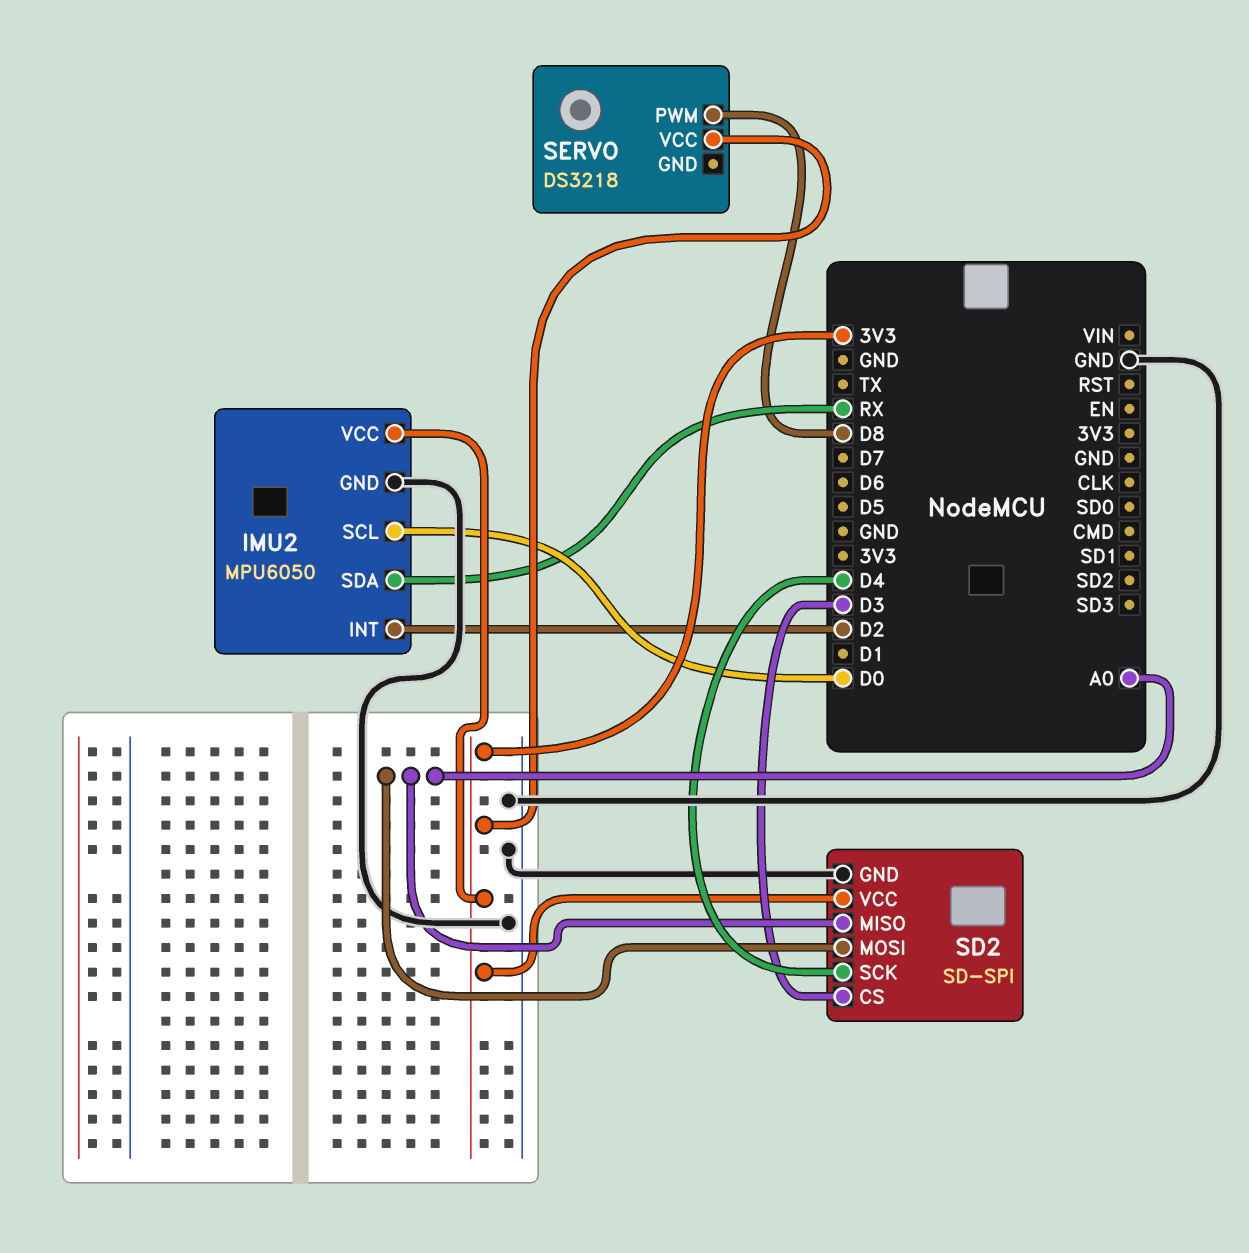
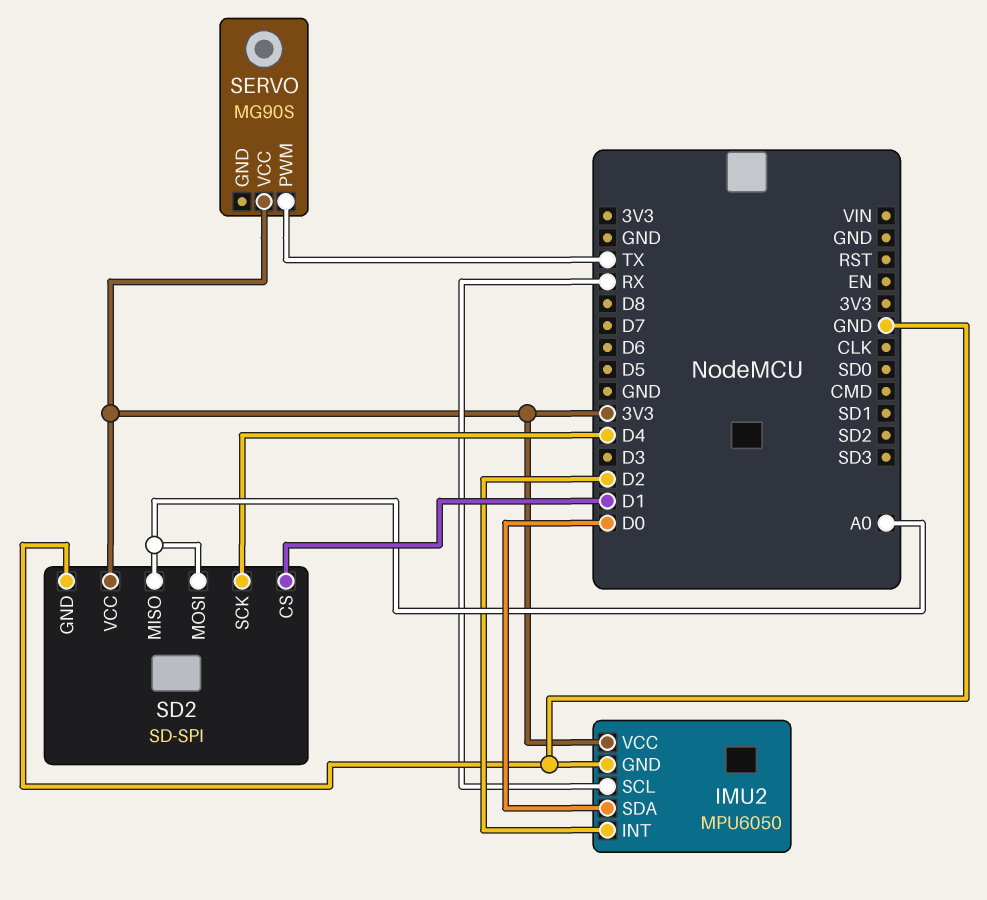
IMU2 pin SCL: D0 -> RX
IMU2 pin SDA: RX -> D0
SD2 pin CS: D3 -> D1
SERVO: DS3218 -> MG90S
SERVO pin PWM: D8 -> TX

